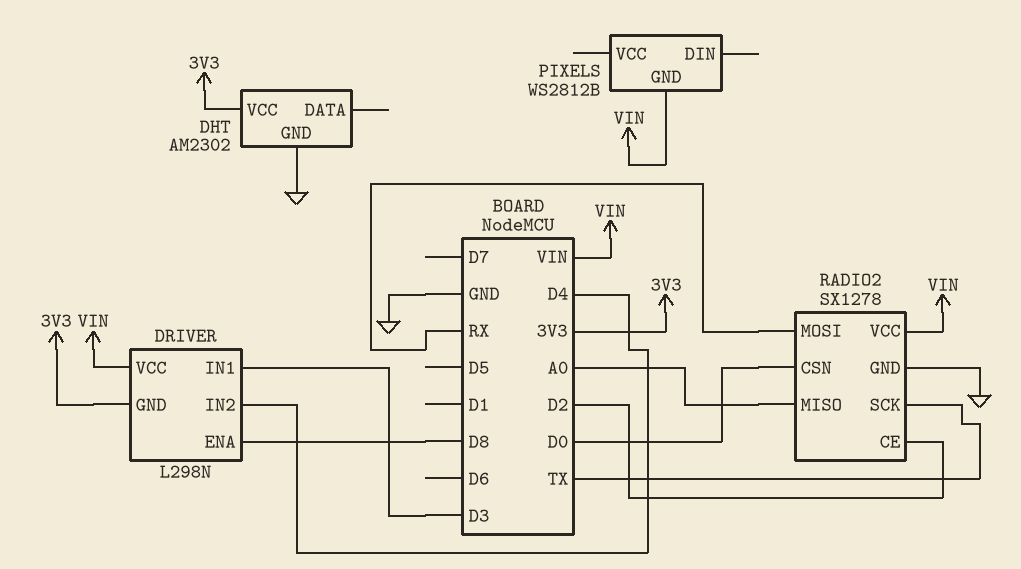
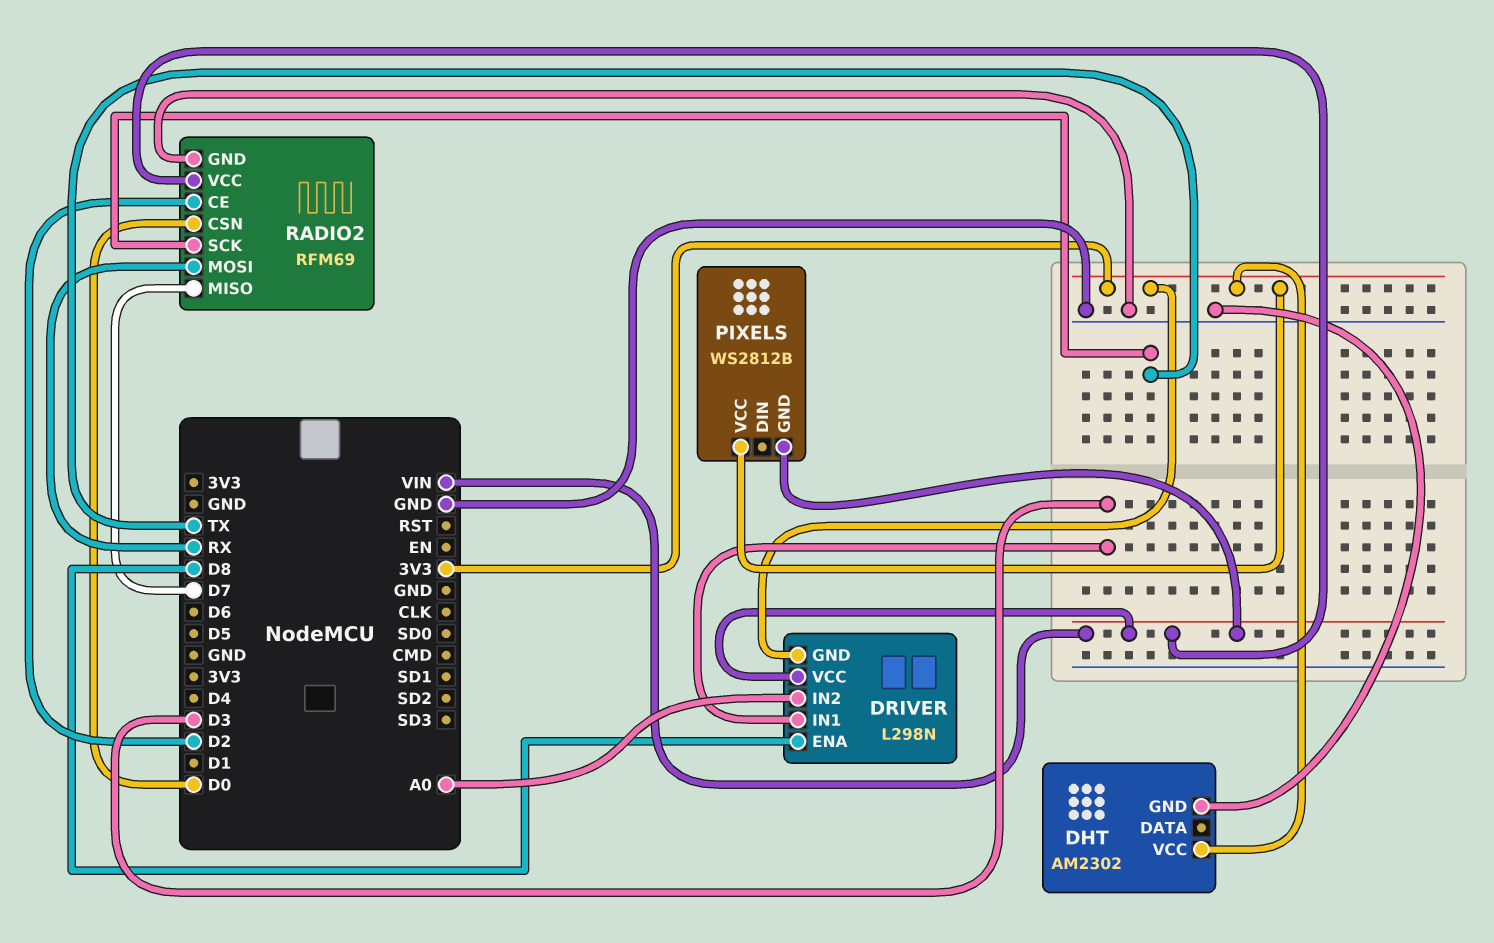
DRIVER pin IN2: D4 -> A0
PIXELS pin VCC: none -> 3V3
RADIO2: SX1278 -> RFM69
RADIO2 pin MISO: A0 -> D7

